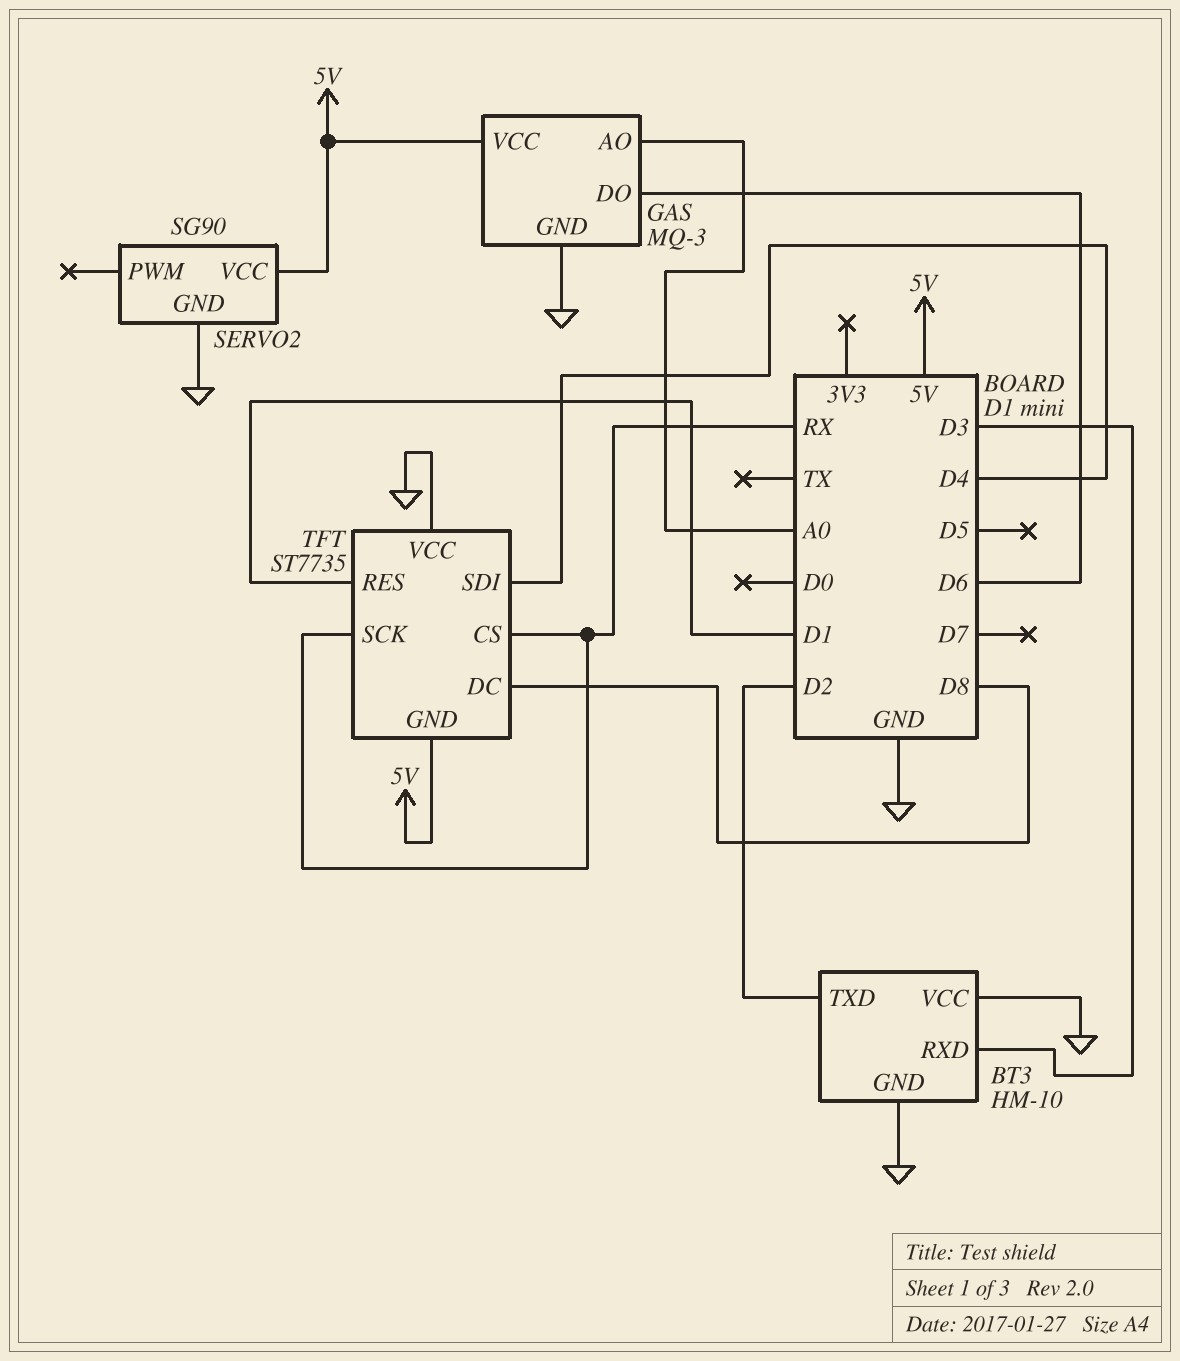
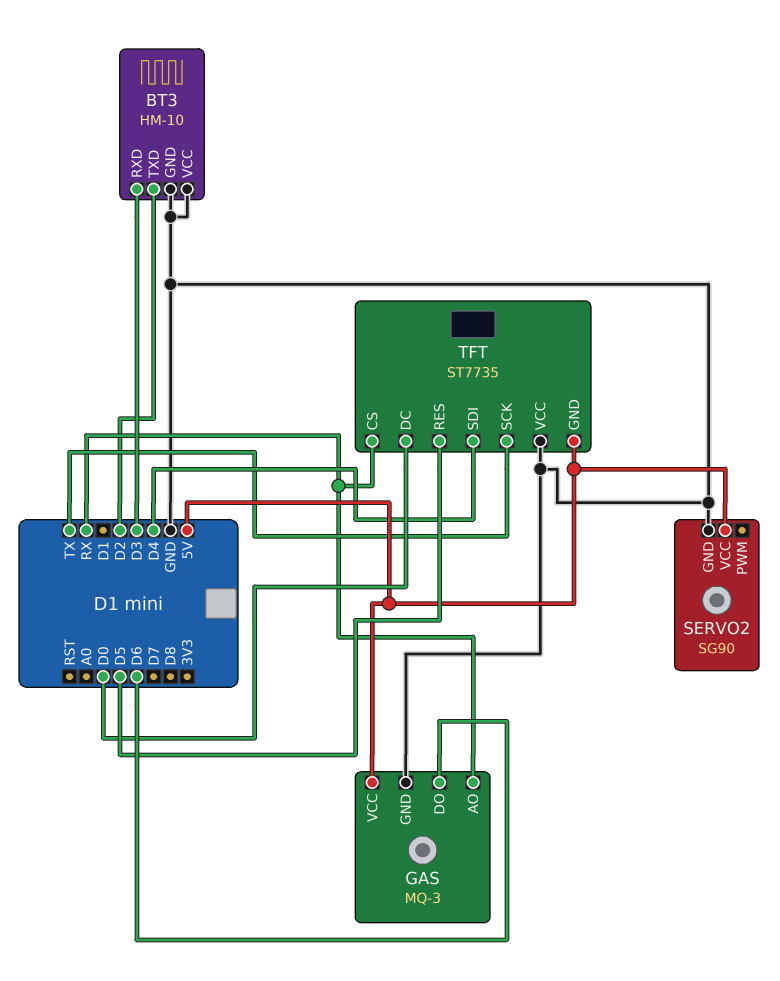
GAS pin AO: A0 -> RX
TFT pin DC: D8 -> D0
TFT pin RES: D1 -> D5
TFT pin SCK: RX -> TX

